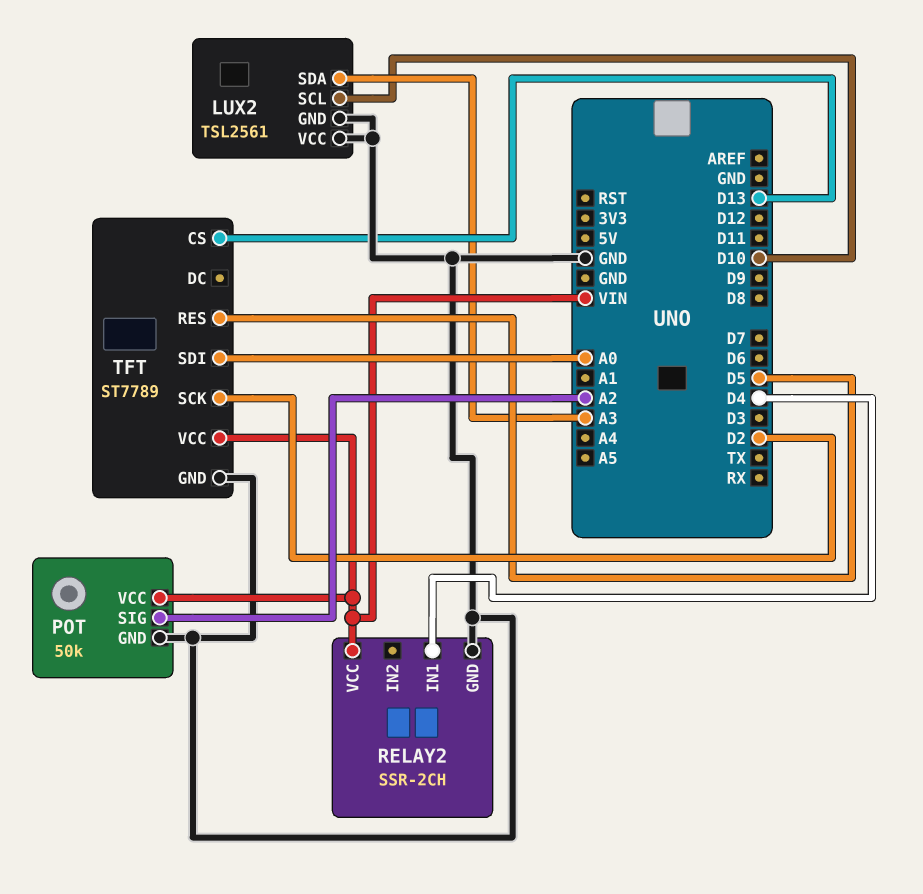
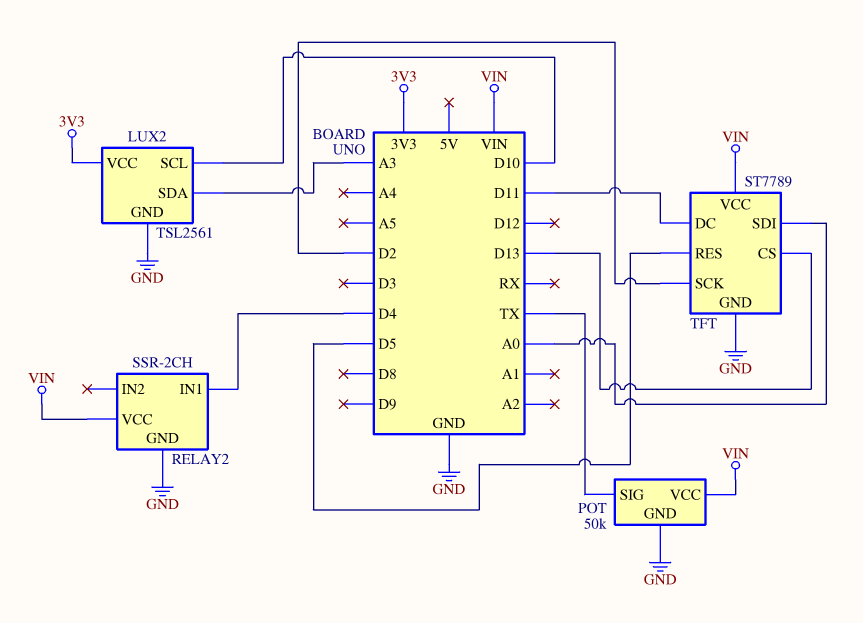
LUX2 pin VCC: GND -> 3V3
POT pin SIG: A2 -> TX
TFT pin DC: none -> D11

